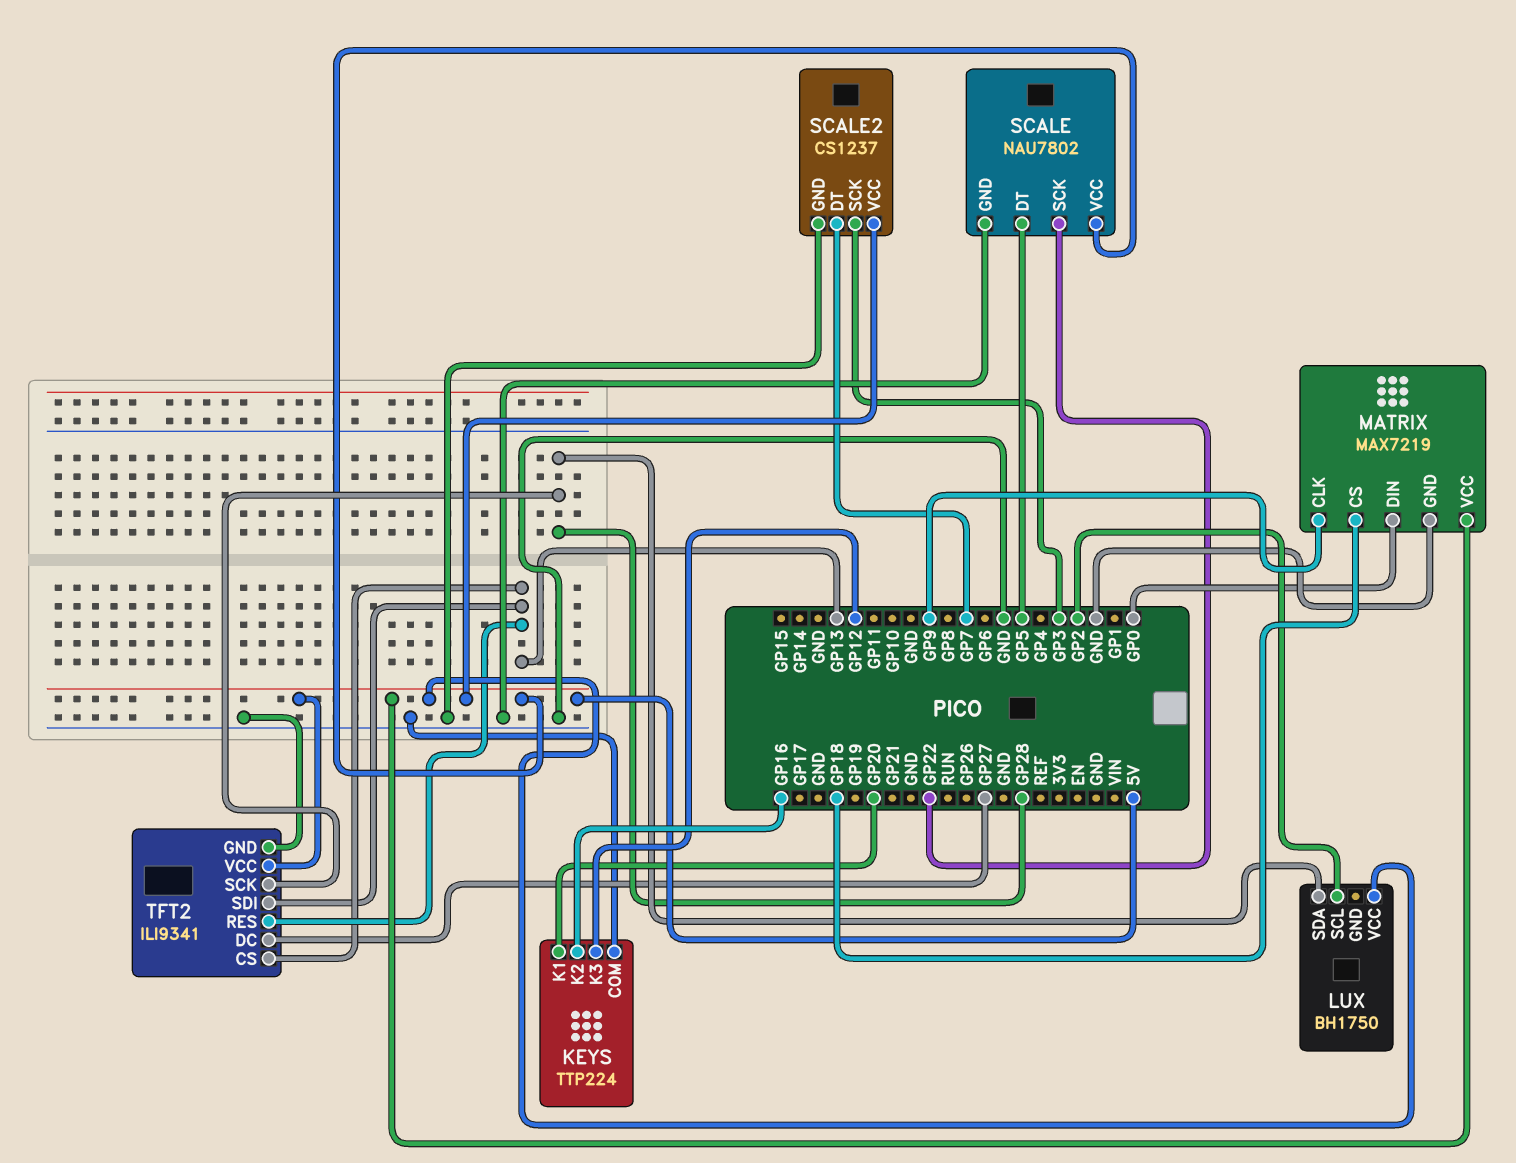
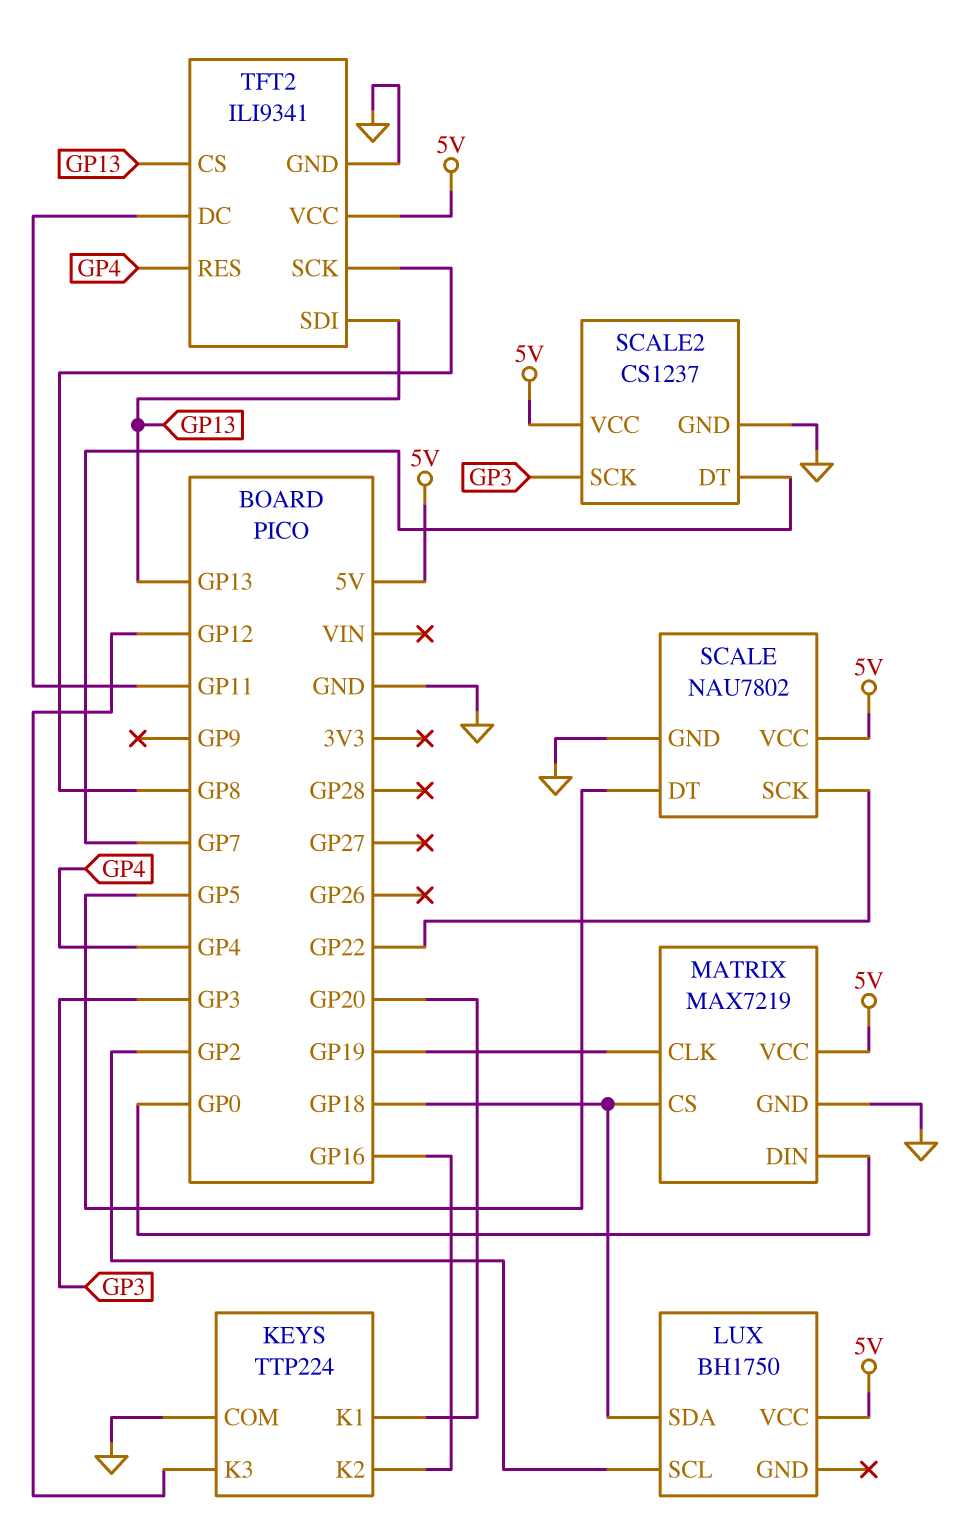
LUX pin SDA: GP28 -> GP18
MATRIX pin CLK: GP9 -> GP19
TFT2 pin DC: GP27 -> GP11
TFT2 pin RES: GP13 -> GP4
TFT2 pin SCK: GP28 -> GP8

